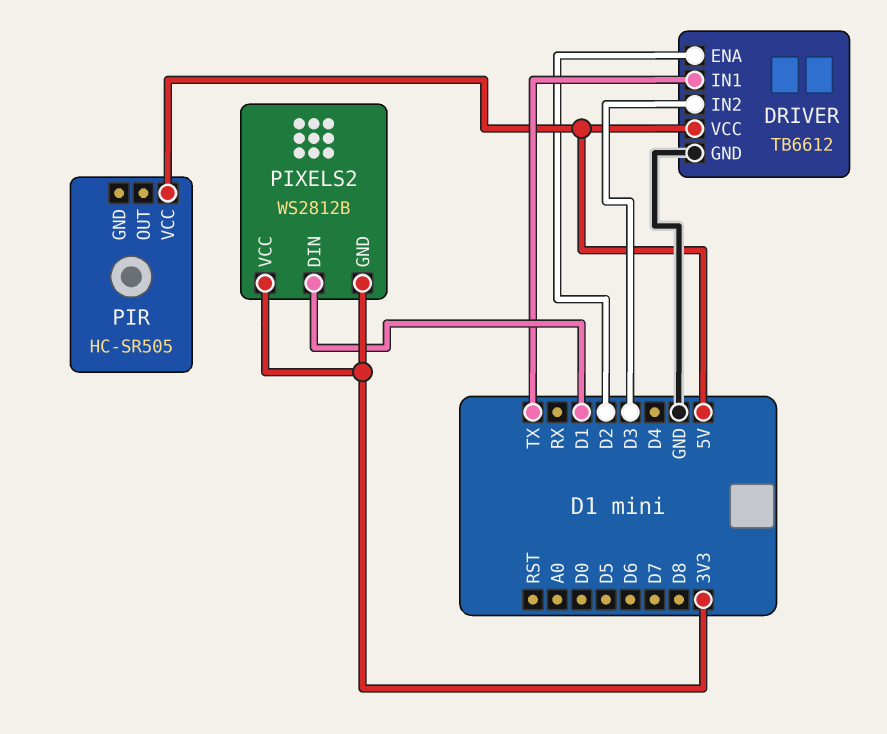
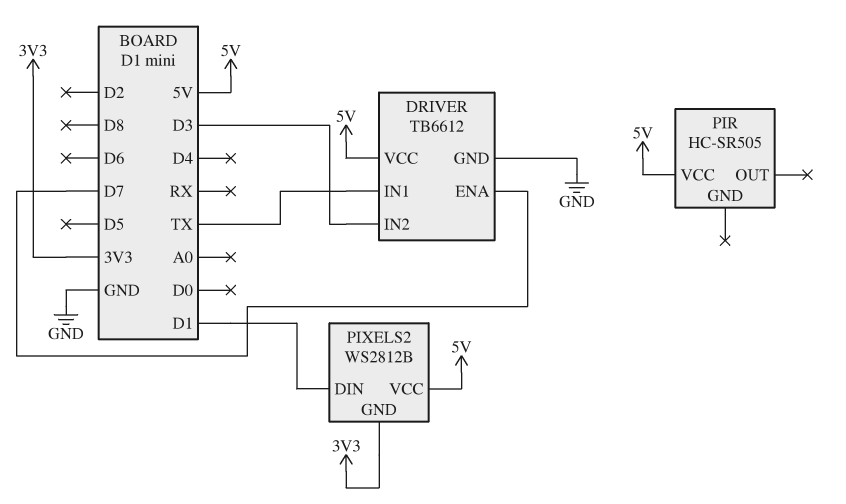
DRIVER pin ENA: D2 -> D7
PIXELS2 pin VCC: 3V3 -> 5V

